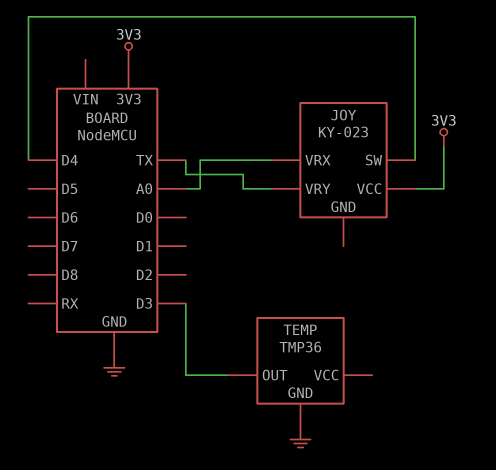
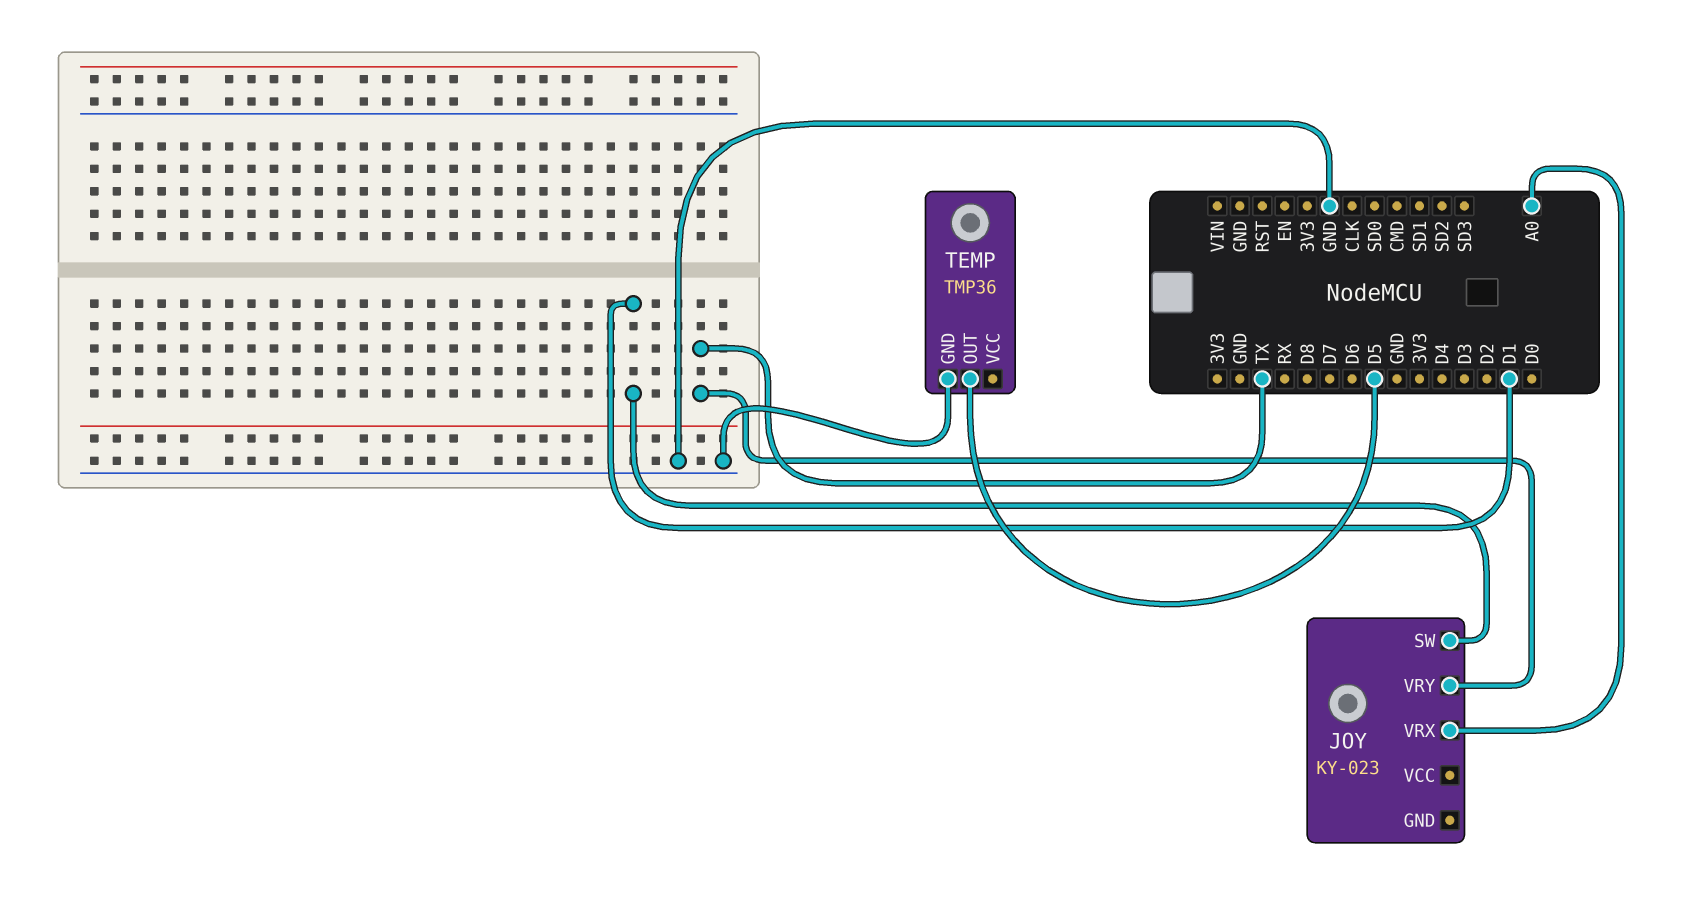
JOY pin SW: D4 -> D1
JOY pin VCC: 3V3 -> none
TEMP pin OUT: D3 -> D5

